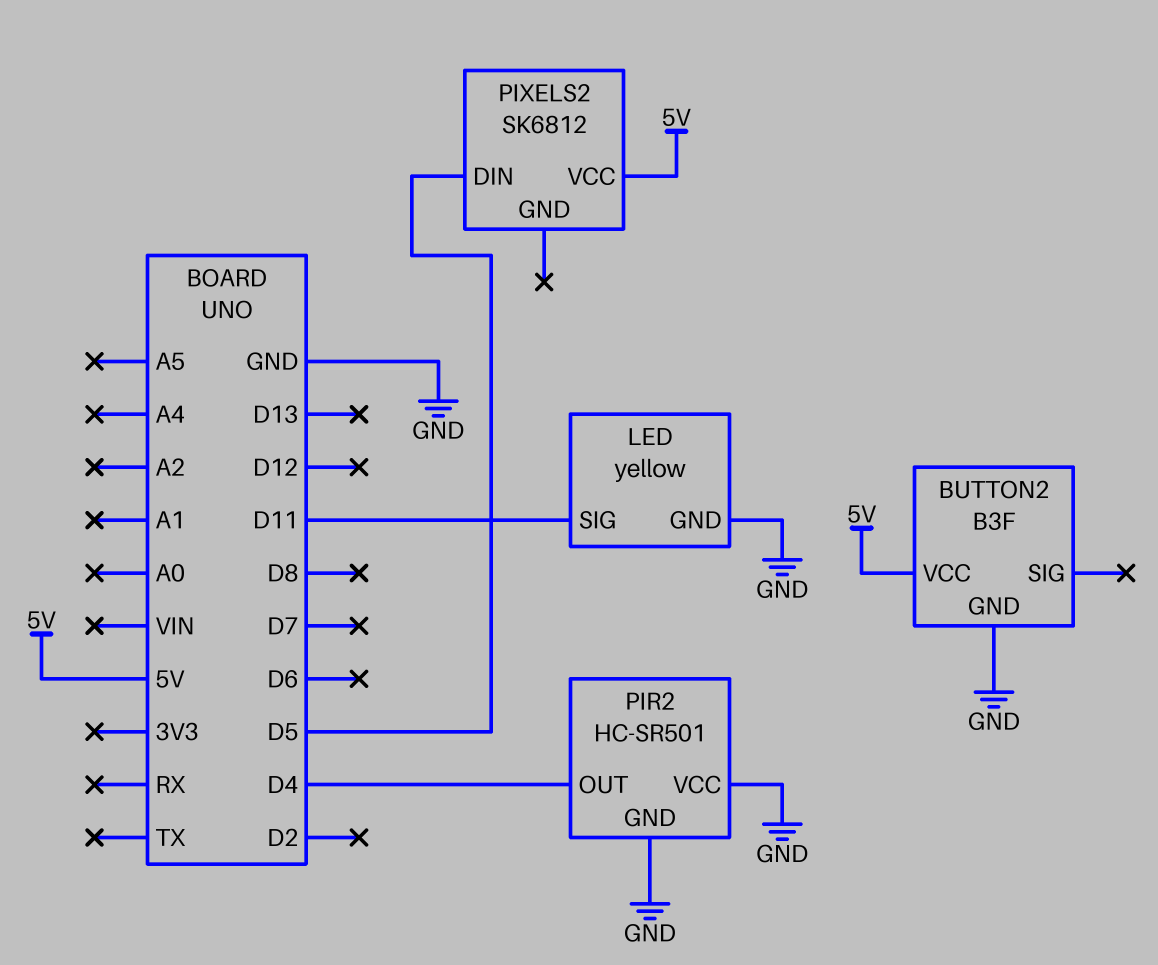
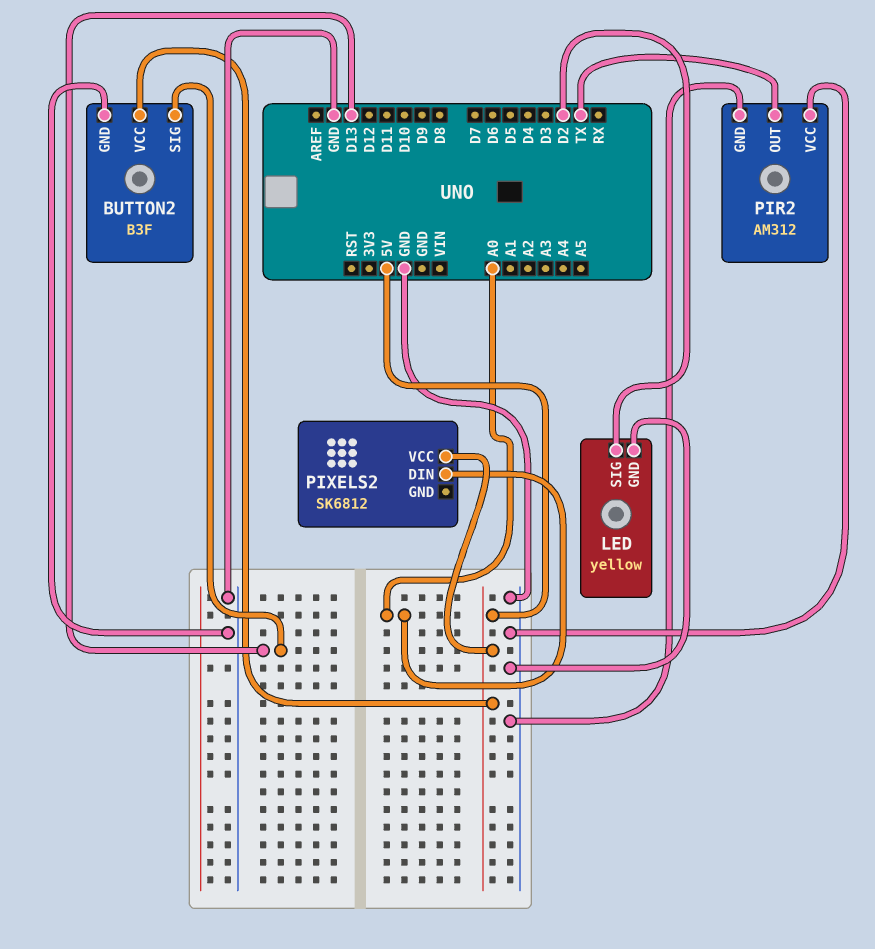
BUTTON2 pin SIG: none -> D13
LED pin SIG: D11 -> D2
PIR2: HC-SR501 -> AM312
PIR2 pin OUT: D4 -> TX
PIXELS2 pin DIN: D5 -> A0

